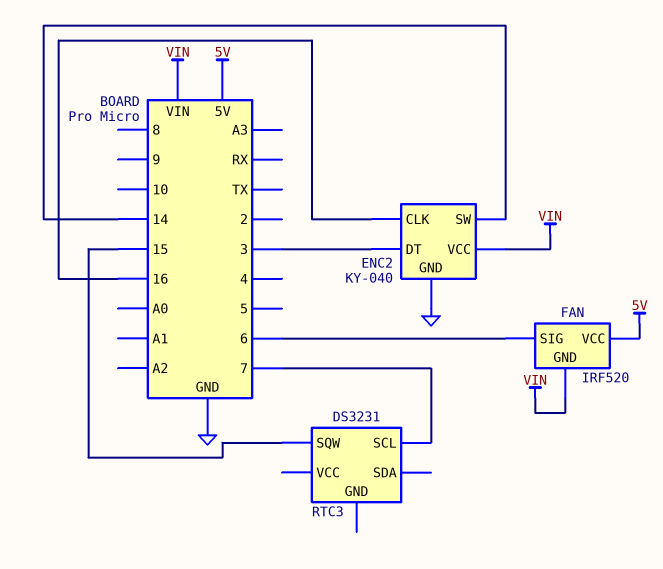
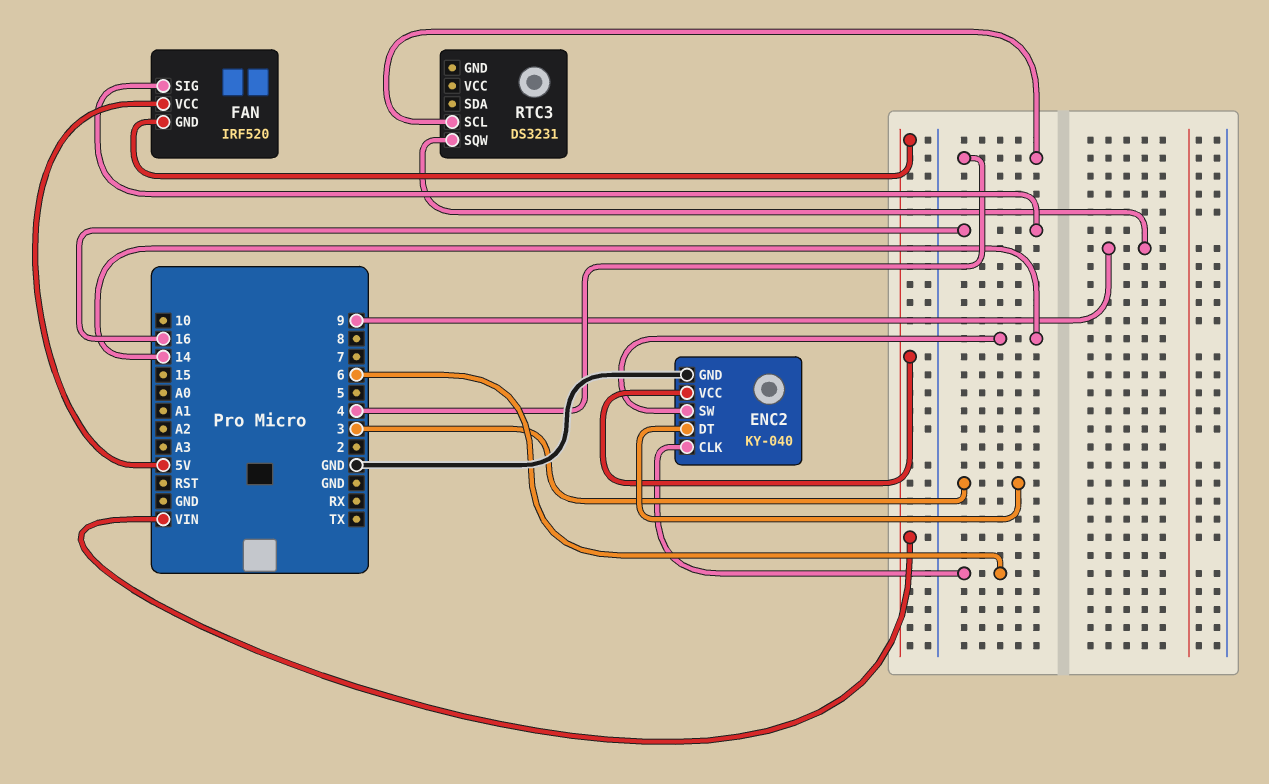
ENC2 pin CLK: 16 -> 6
FAN pin SIG: 6 -> 16
RTC3 pin SCL: 7 -> 4
RTC3 pin SQW: 15 -> 9

